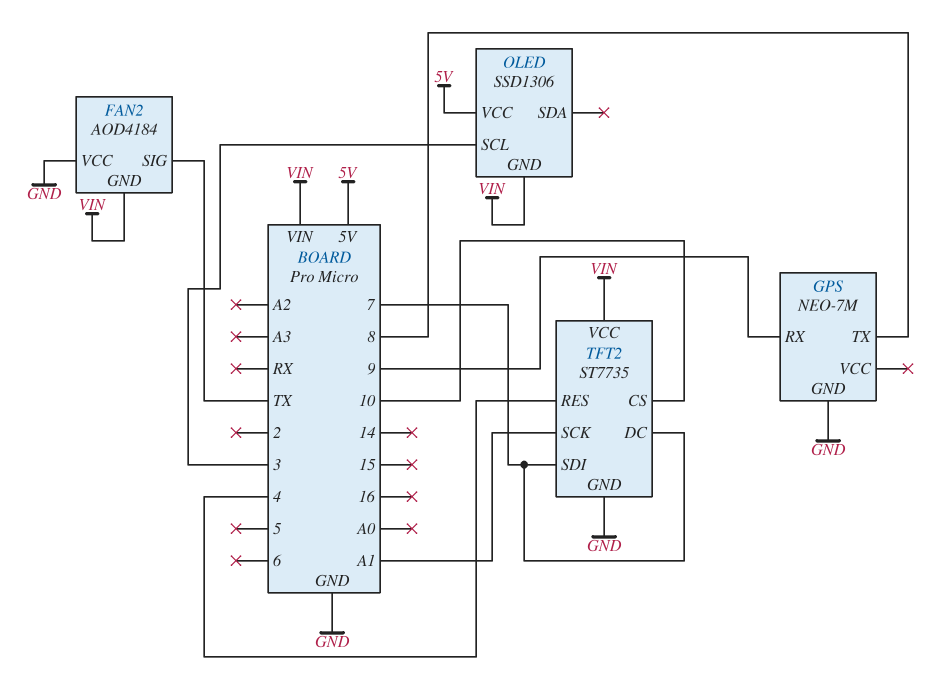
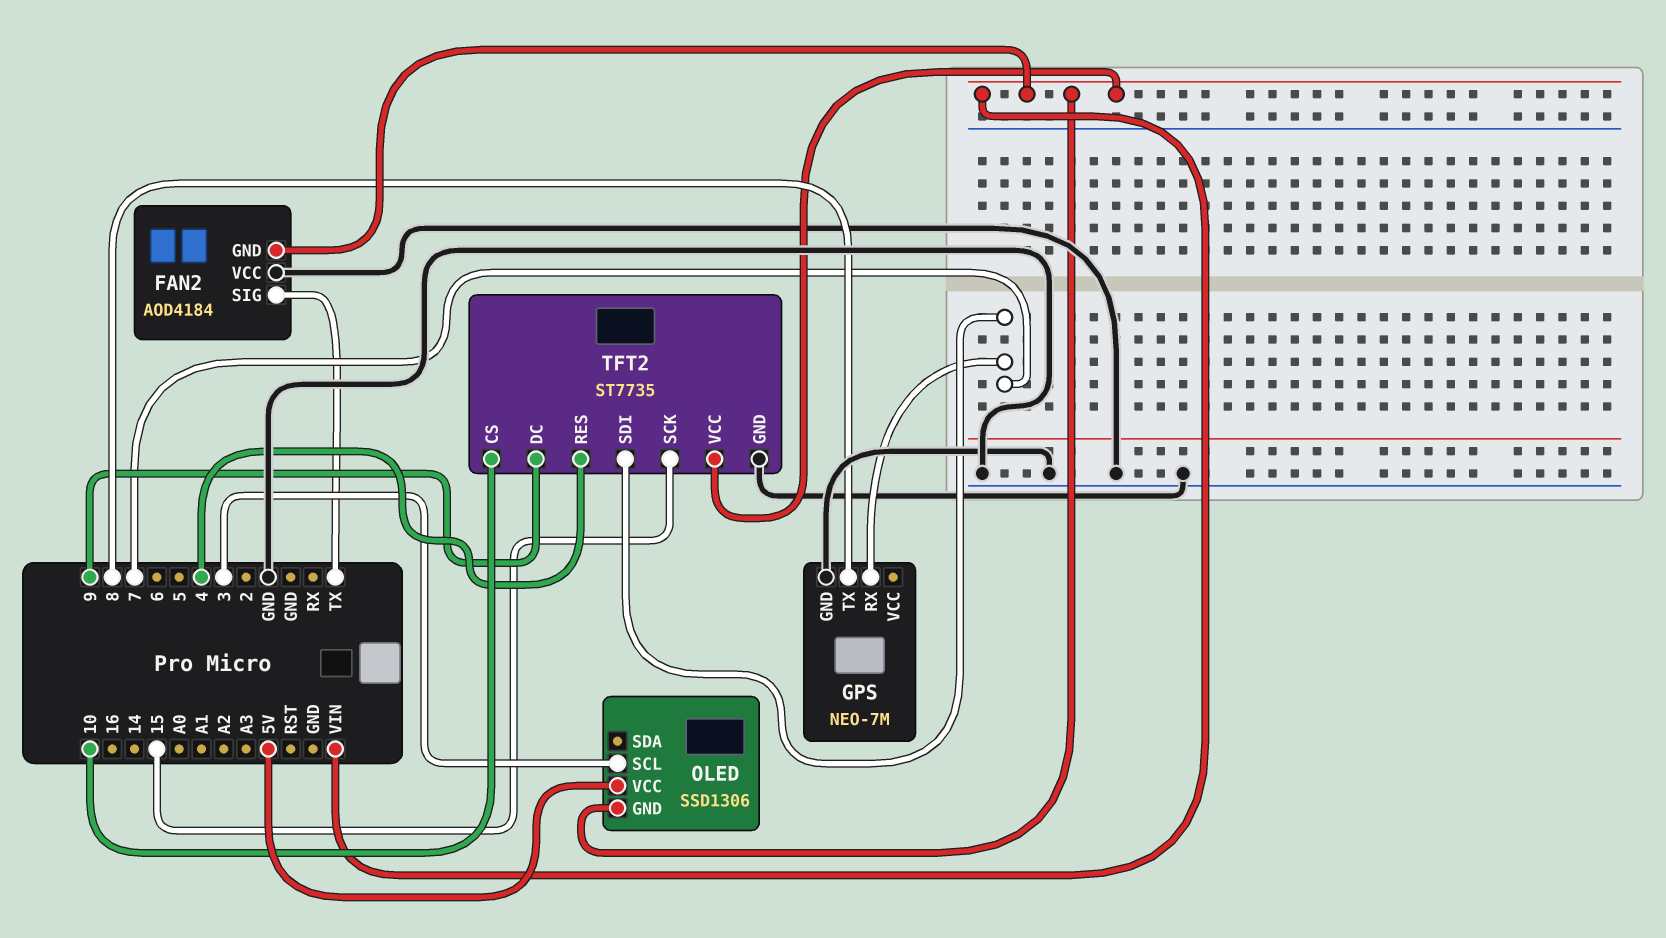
GPS pin RX: 9 -> 7
TFT2 pin DC: 7 -> 9
TFT2 pin SCK: A1 -> 15

